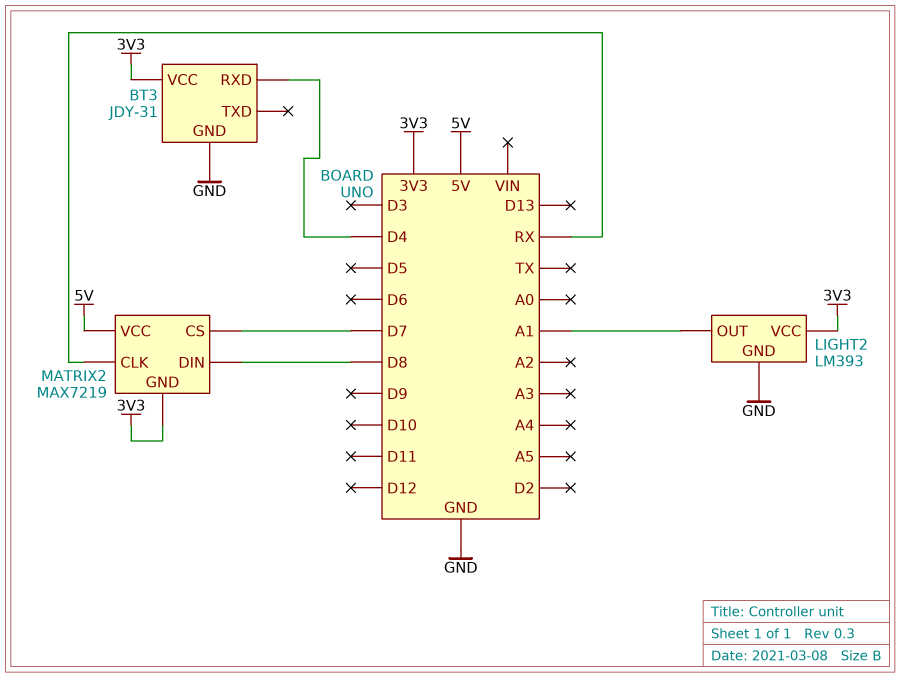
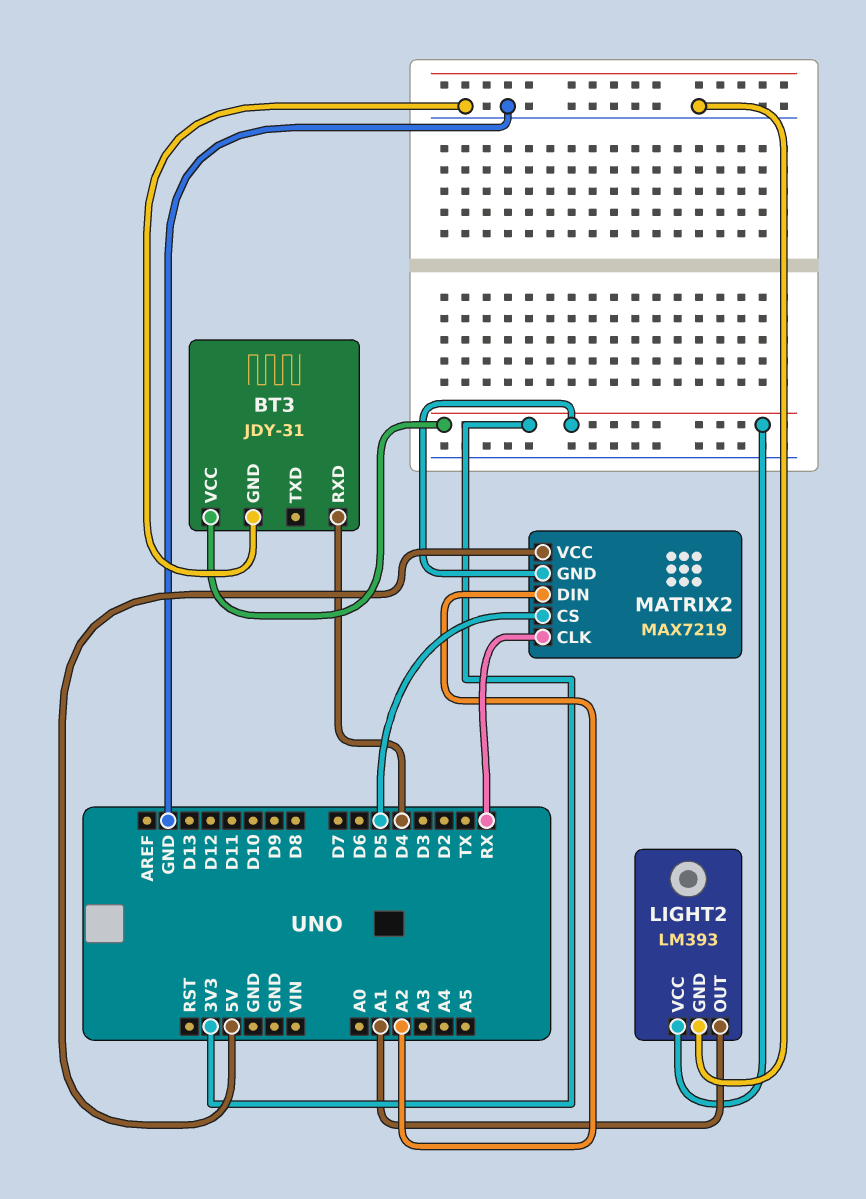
MATRIX2 pin CS: D7 -> D5
MATRIX2 pin DIN: D8 -> A2

